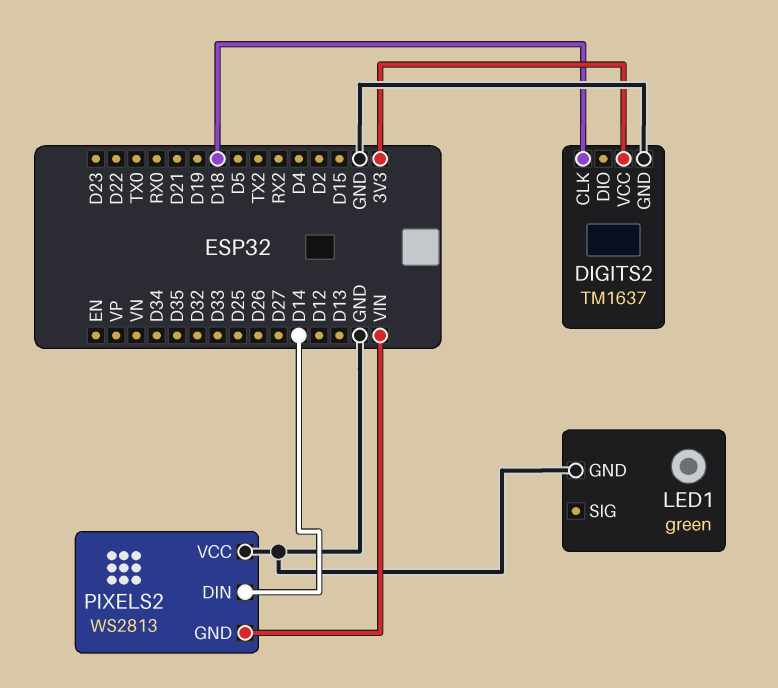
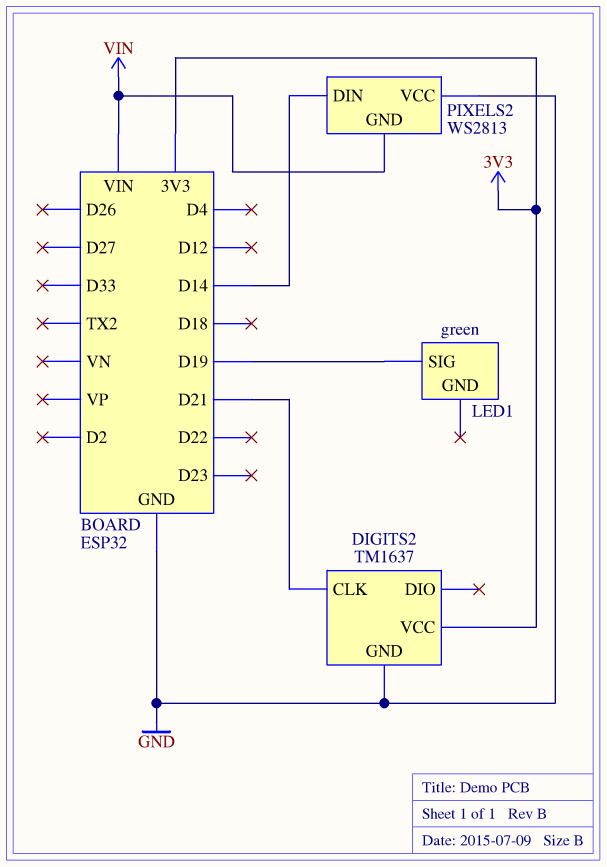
DIGITS2 pin CLK: D18 -> D21
LED1 pin GND: GND -> none
LED1 pin SIG: none -> D19

